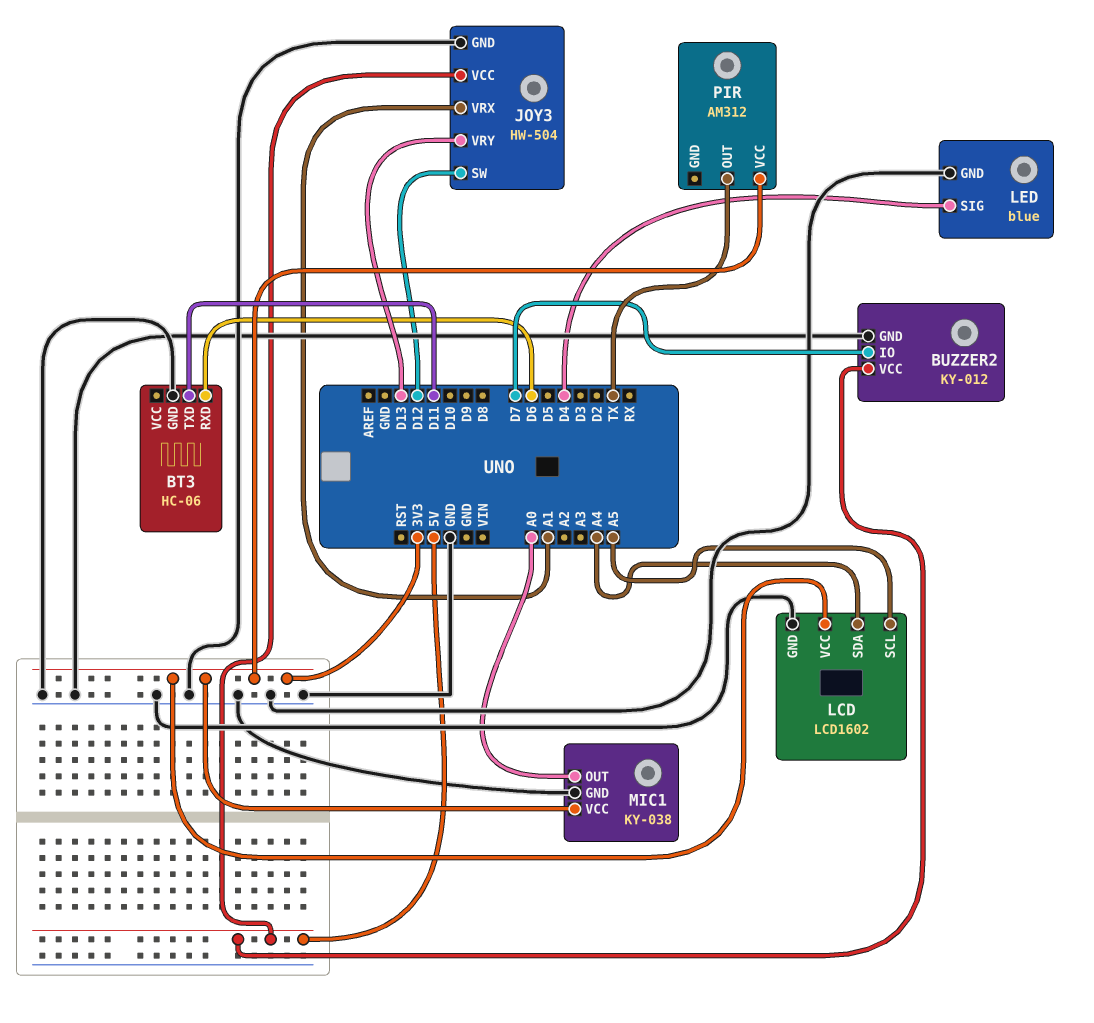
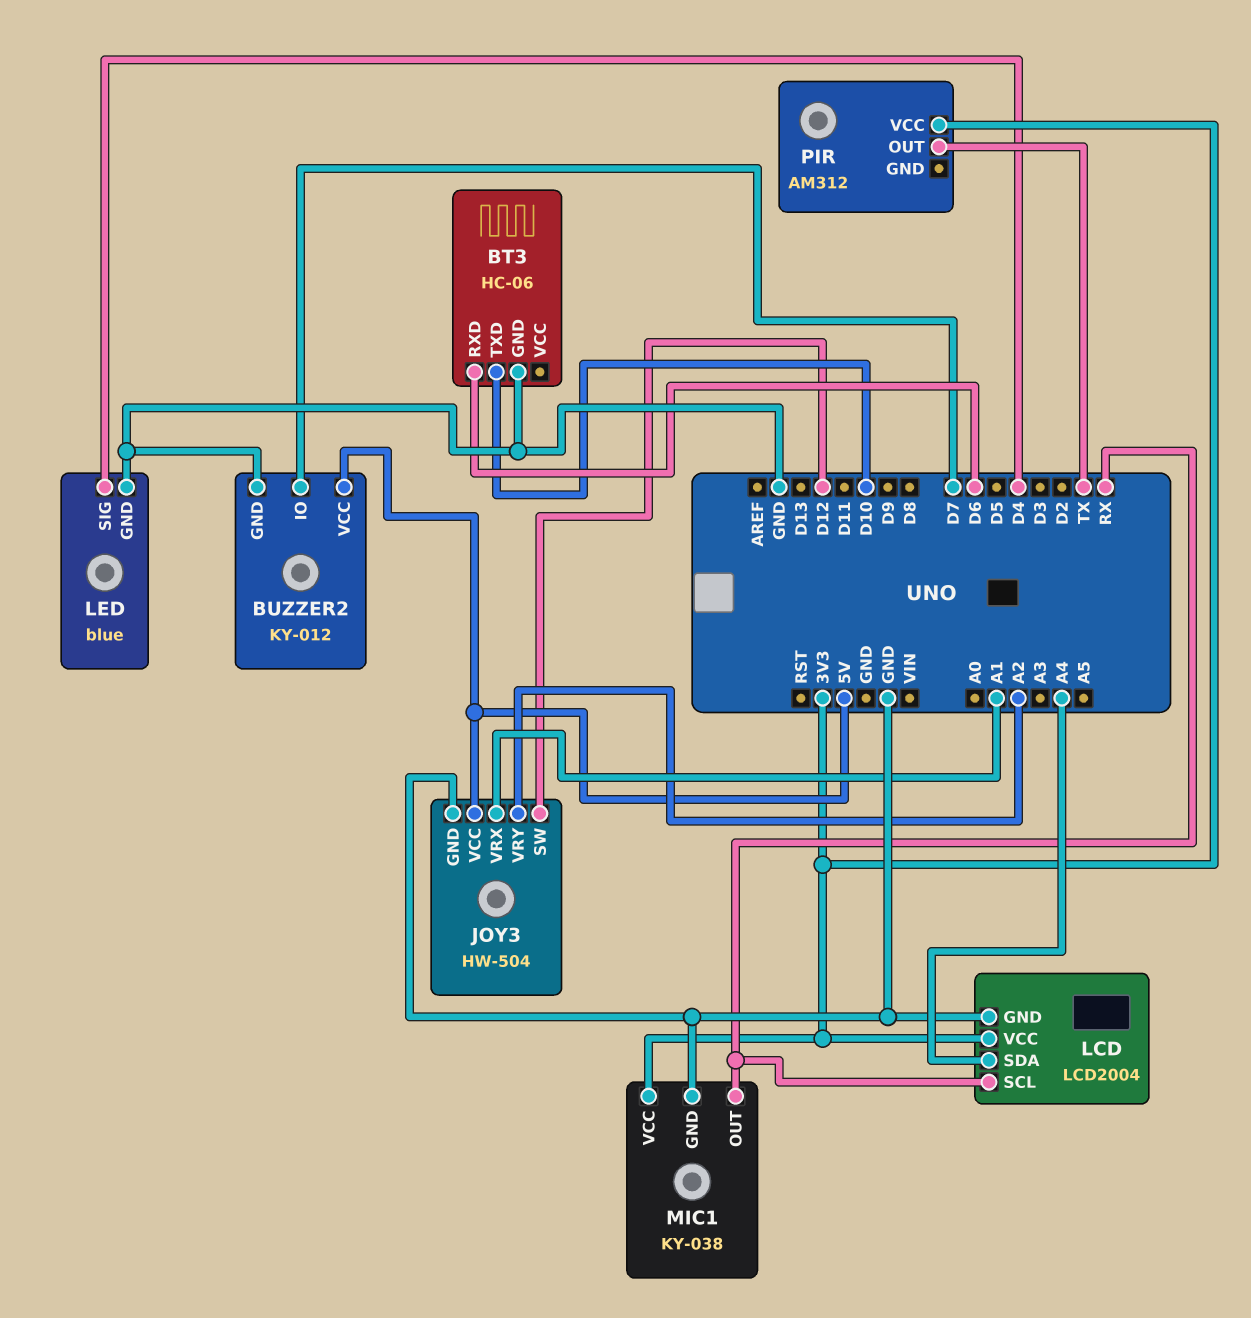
BT3 pin TXD: D11 -> D10
JOY3 pin VRY: D13 -> A2
LCD: LCD1602 -> LCD2004
LCD pin SCL: A5 -> RX
MIC1 pin OUT: A0 -> RX

